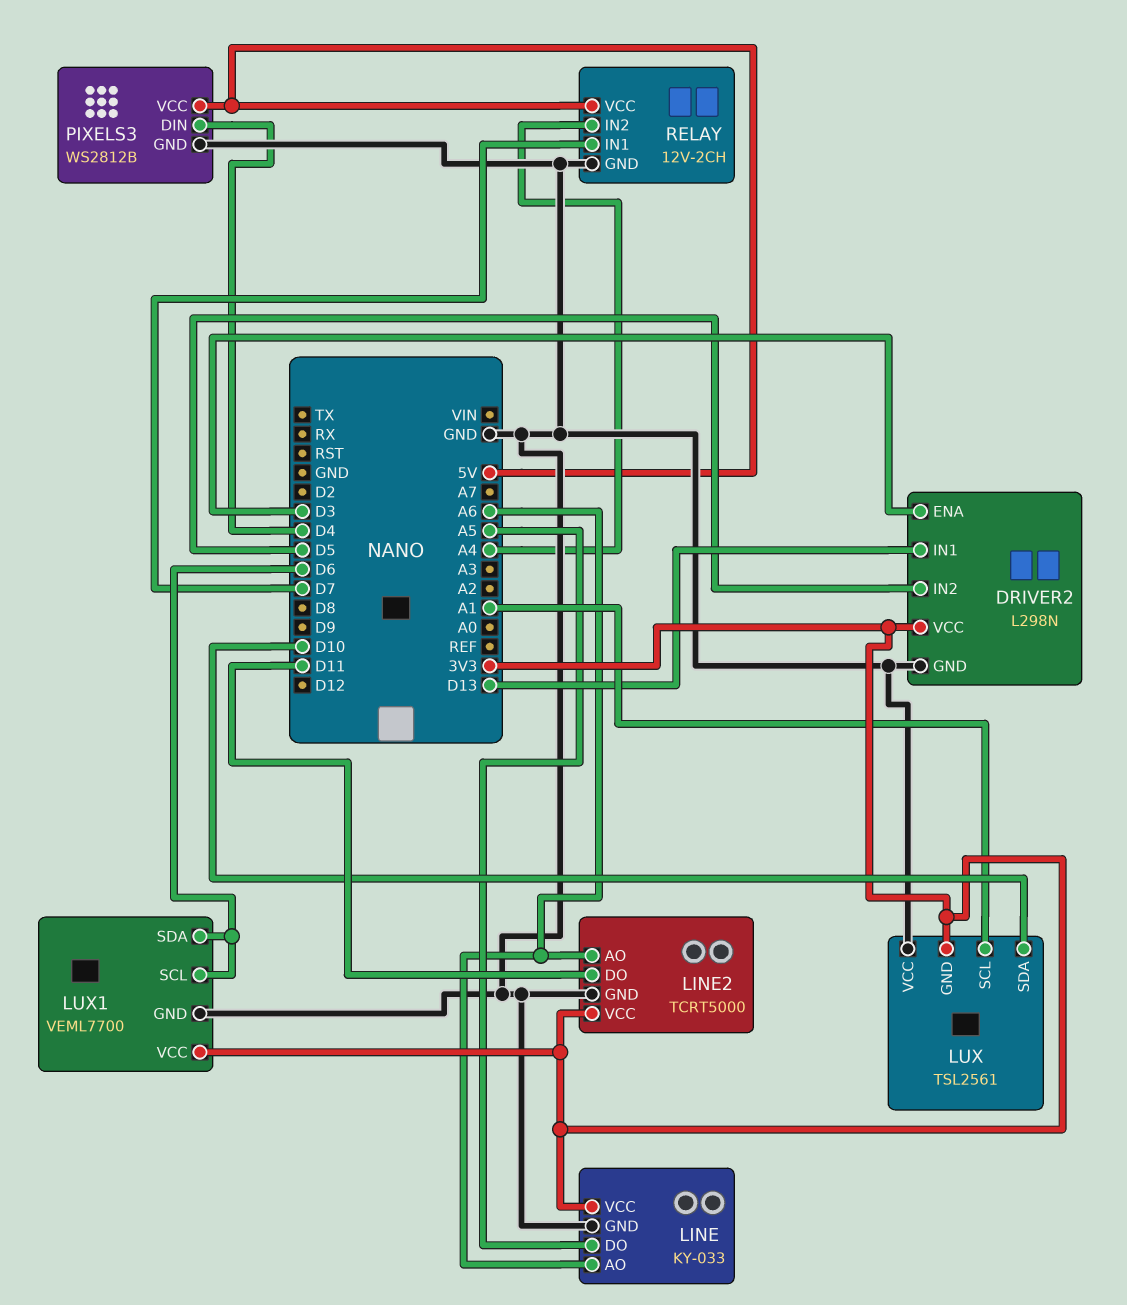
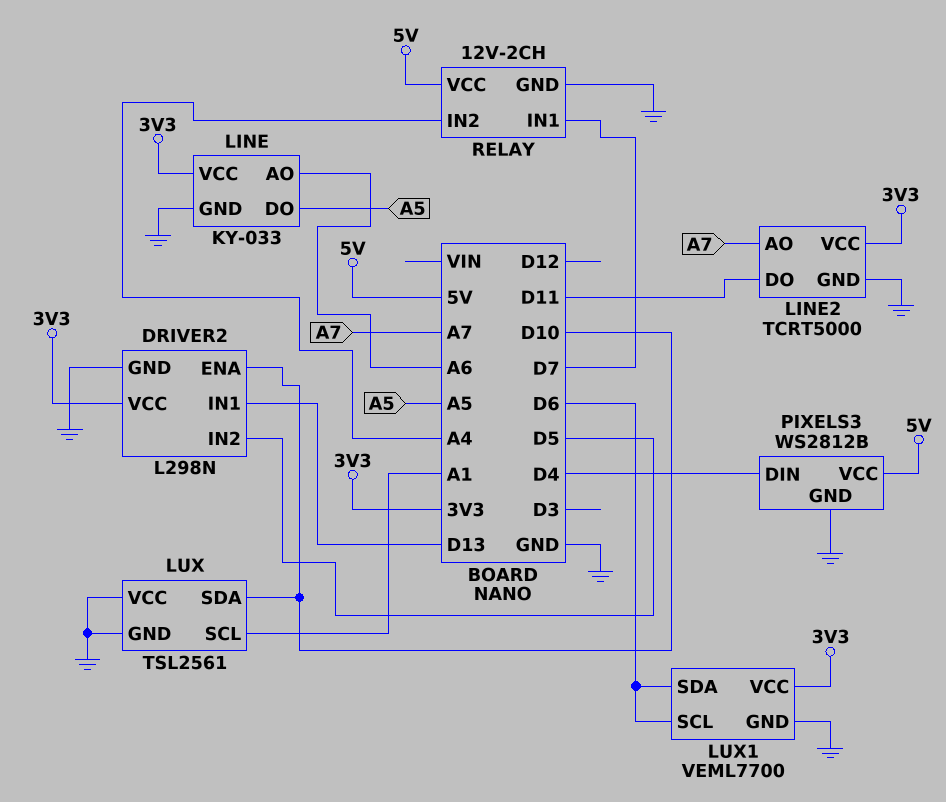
DRIVER2 pin ENA: D3 -> D10
LINE2 pin AO: A6 -> A7
LUX pin GND: 3V3 -> GND

